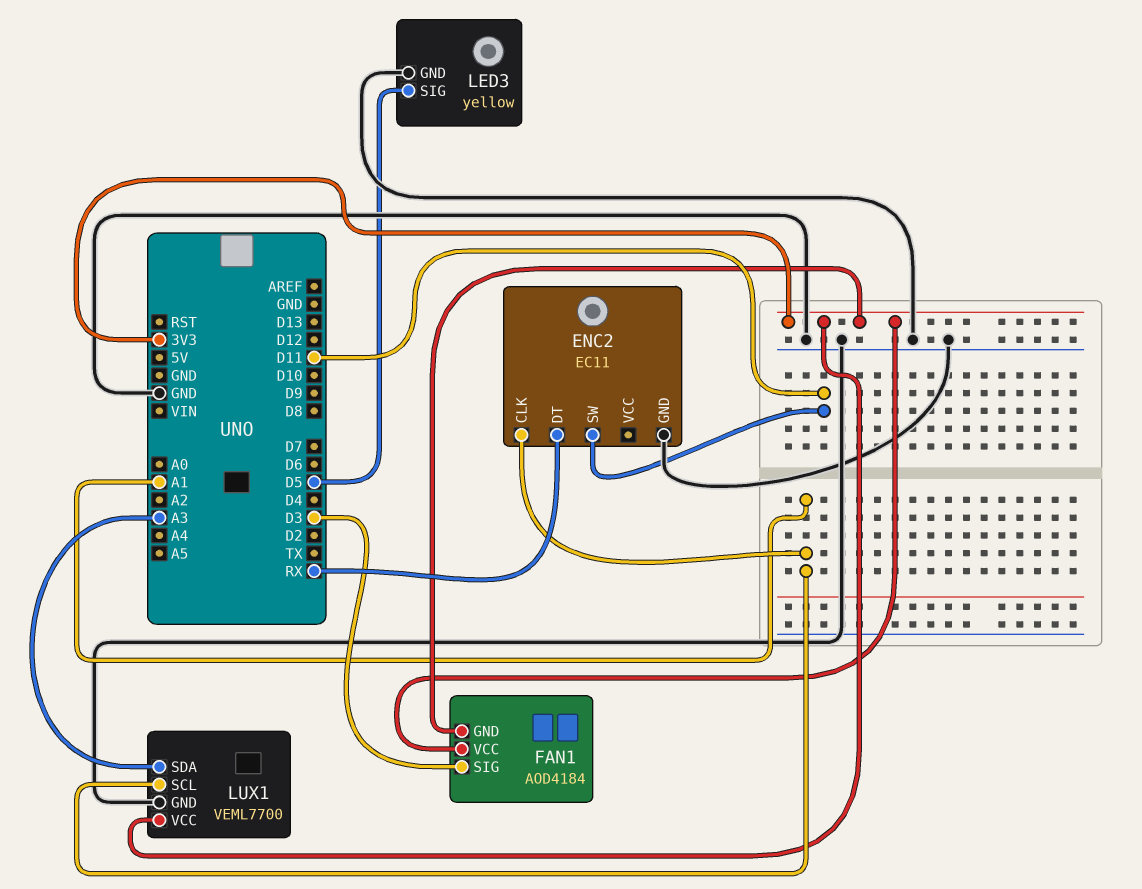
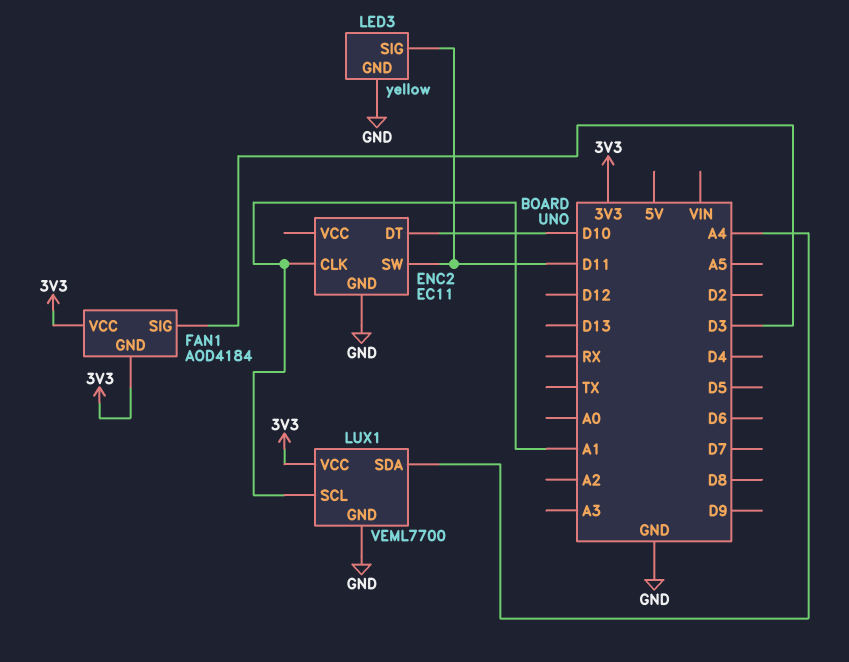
ENC2 pin DT: RX -> D10
LED3 pin SIG: D5 -> D11
LUX1 pin SDA: A3 -> A4

